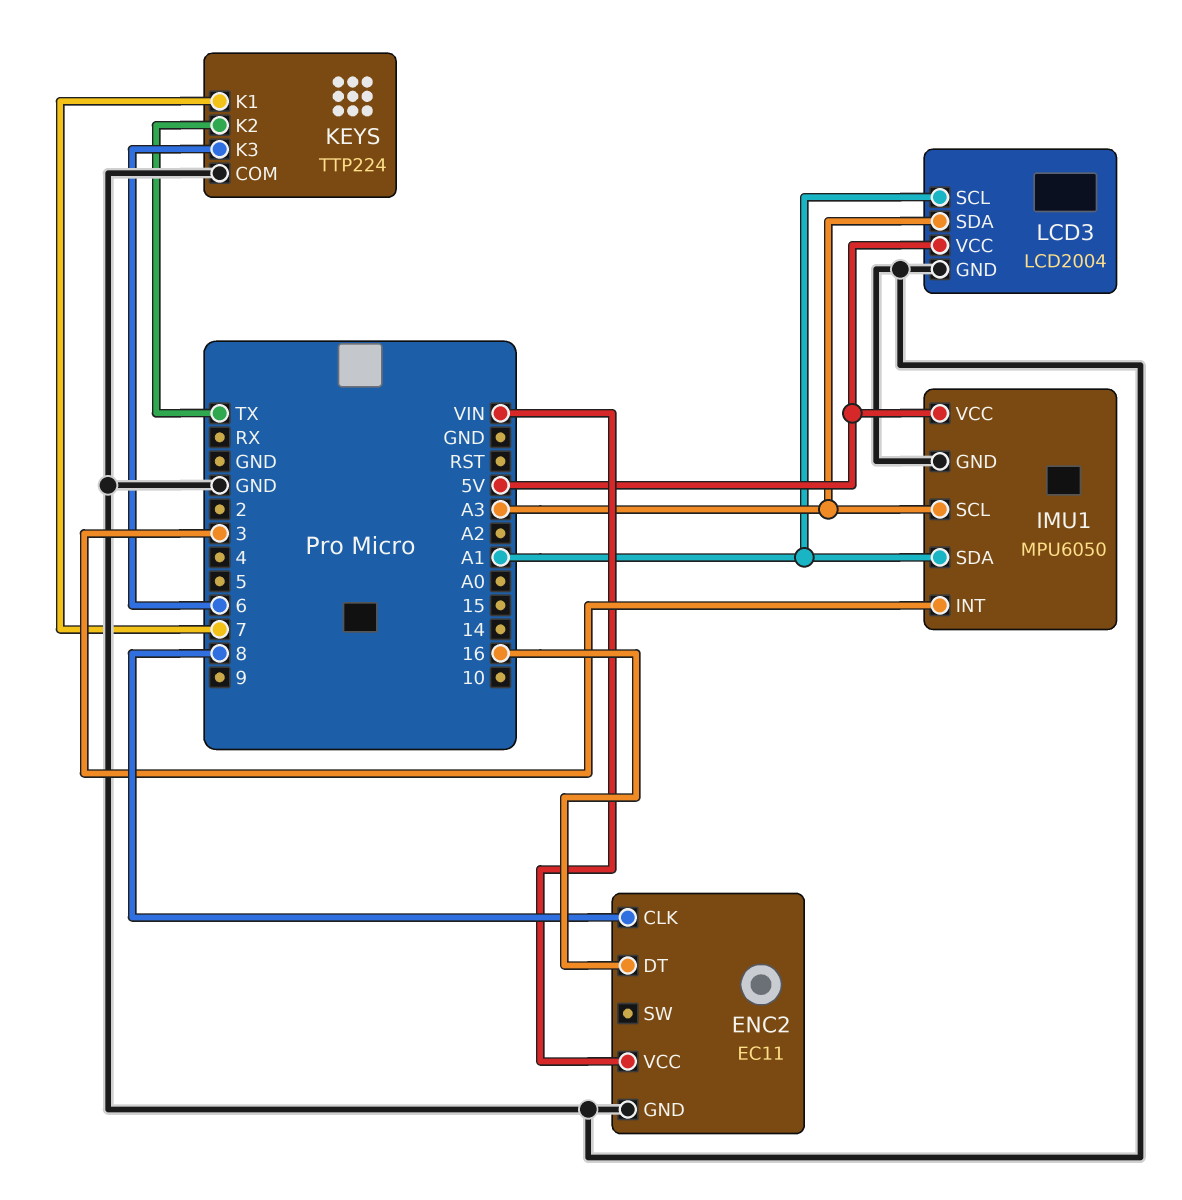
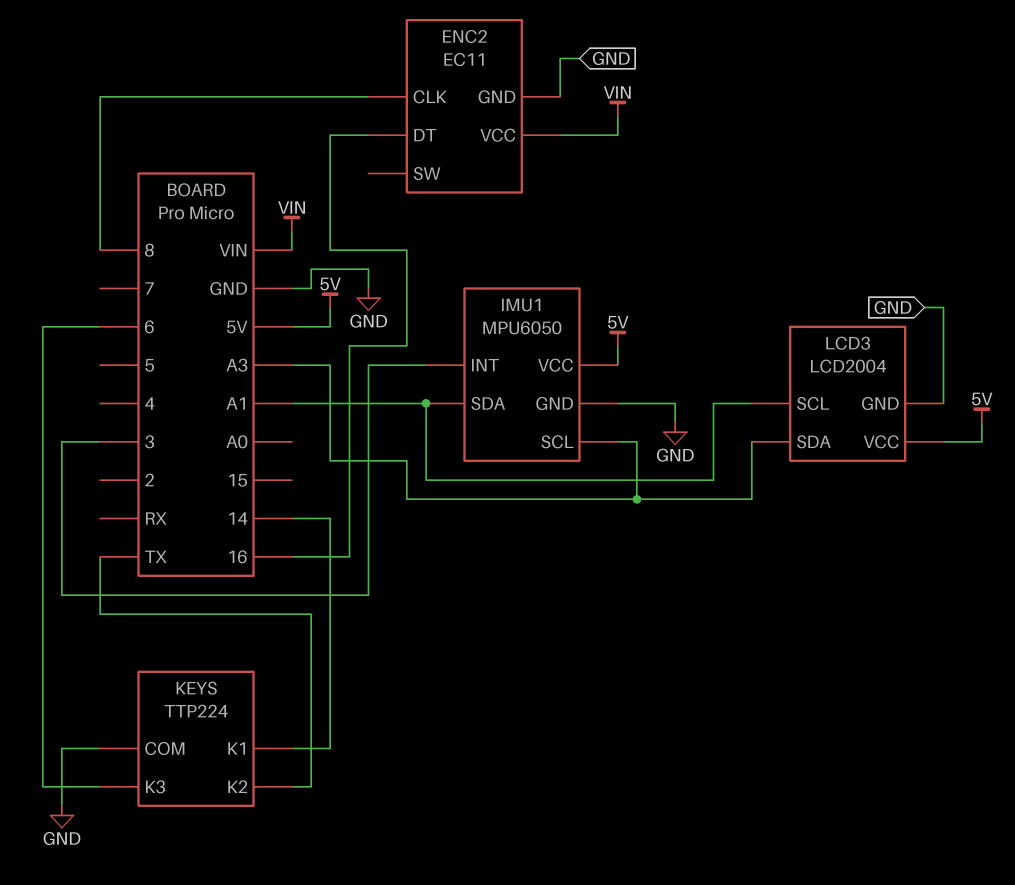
KEYS pin K1: 7 -> 14

